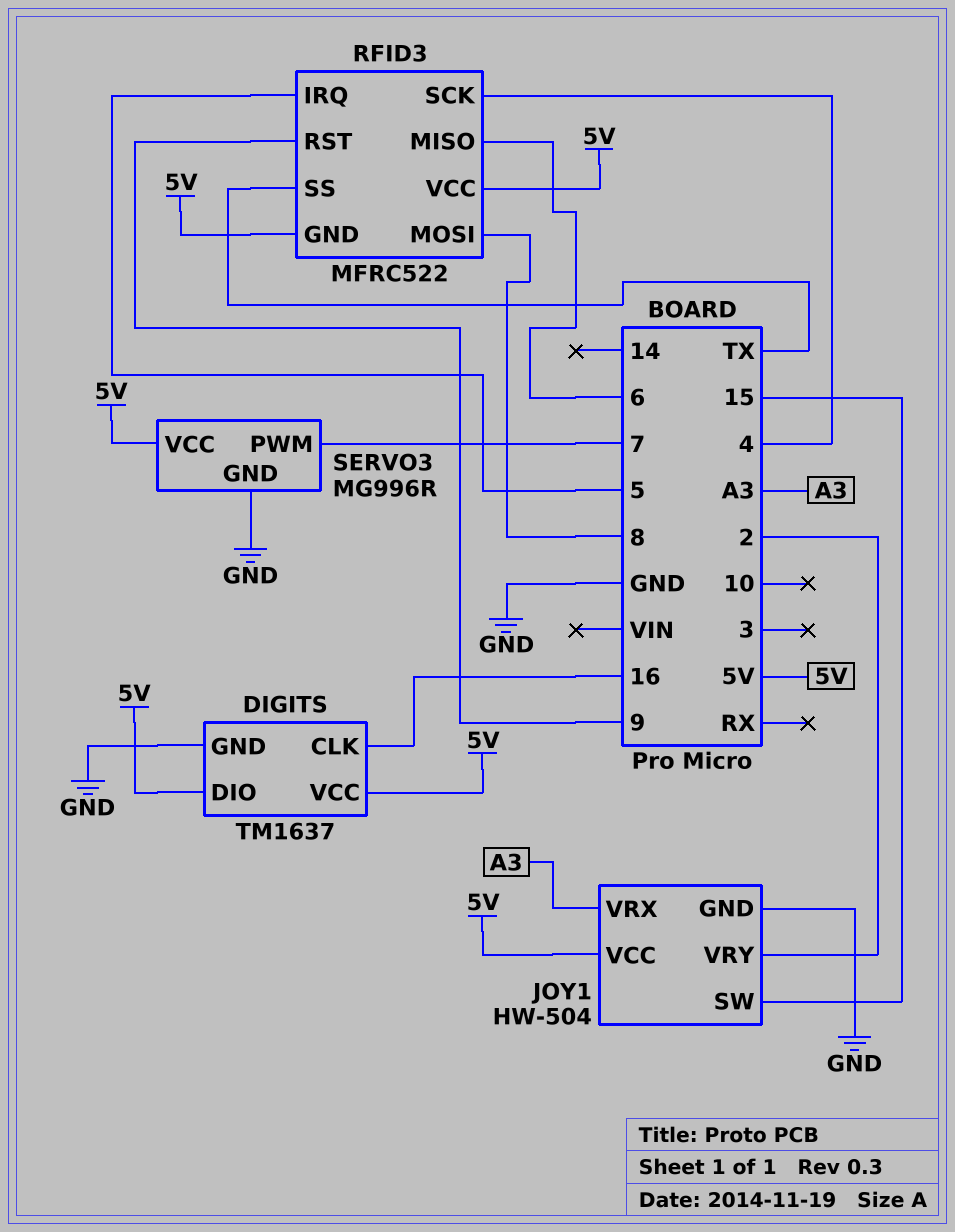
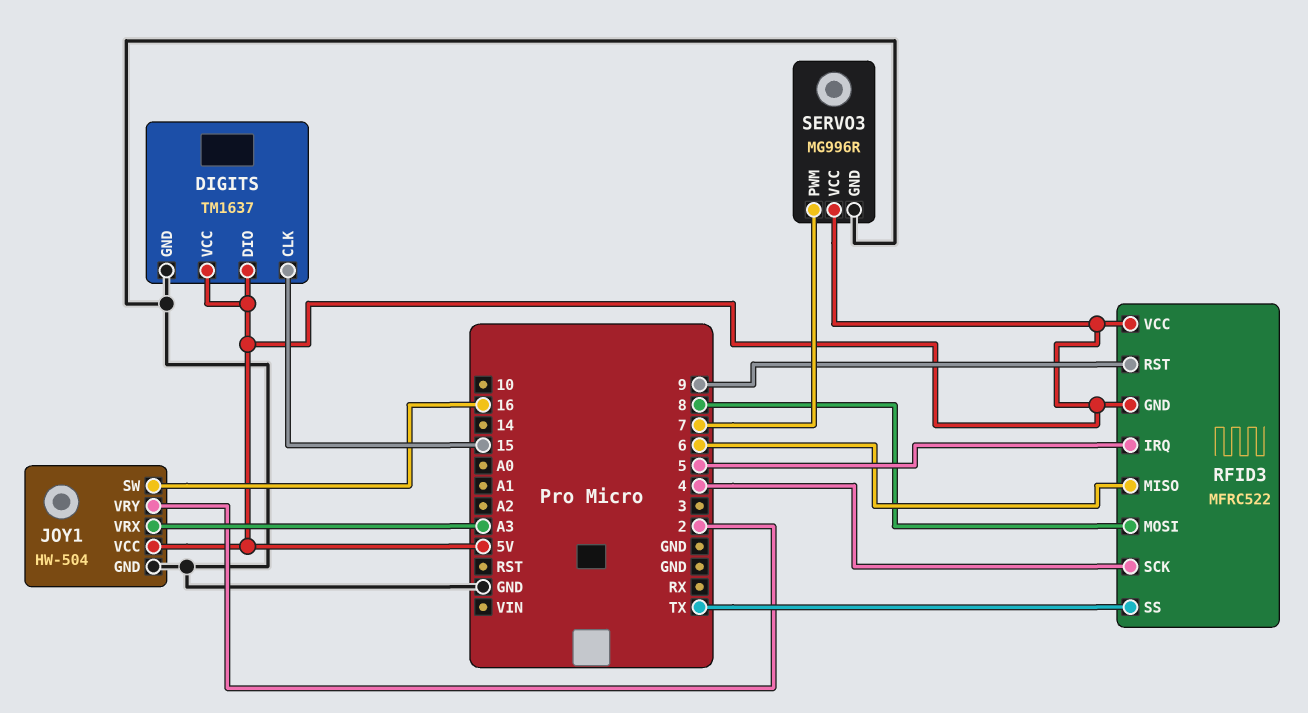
DIGITS pin CLK: 16 -> 15
JOY1 pin SW: 15 -> 16

